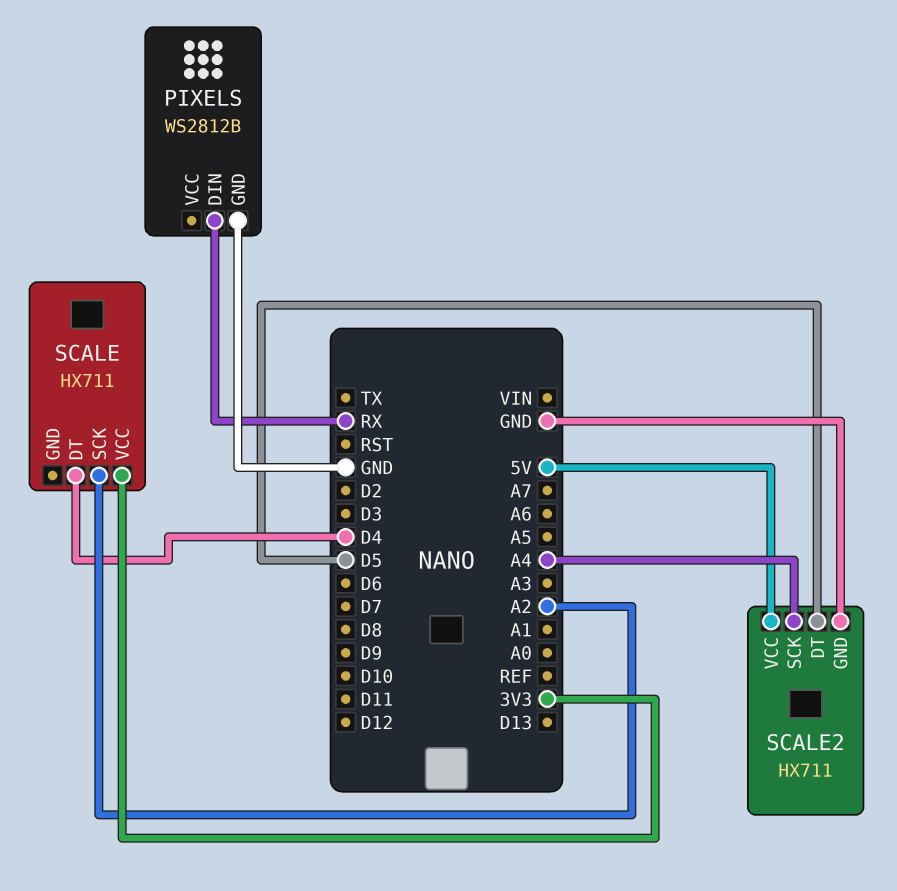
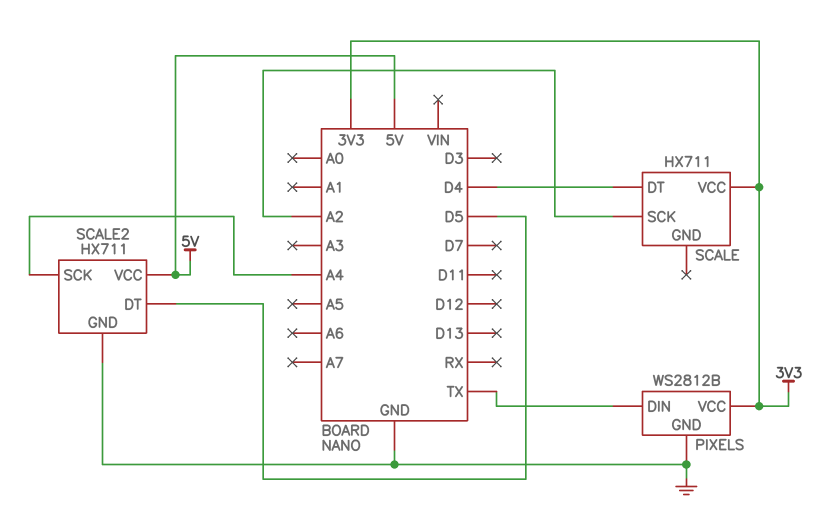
PIXELS pin DIN: RX -> TX
PIXELS pin VCC: none -> 3V3

